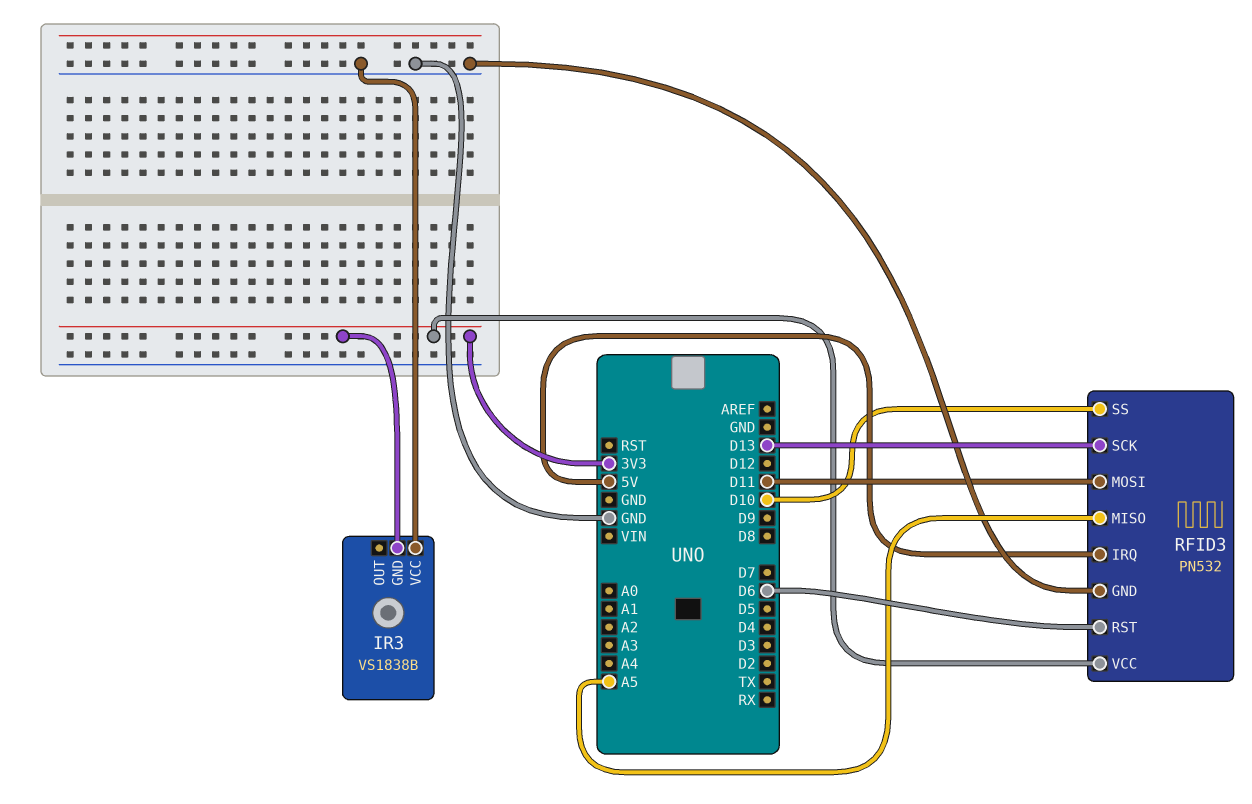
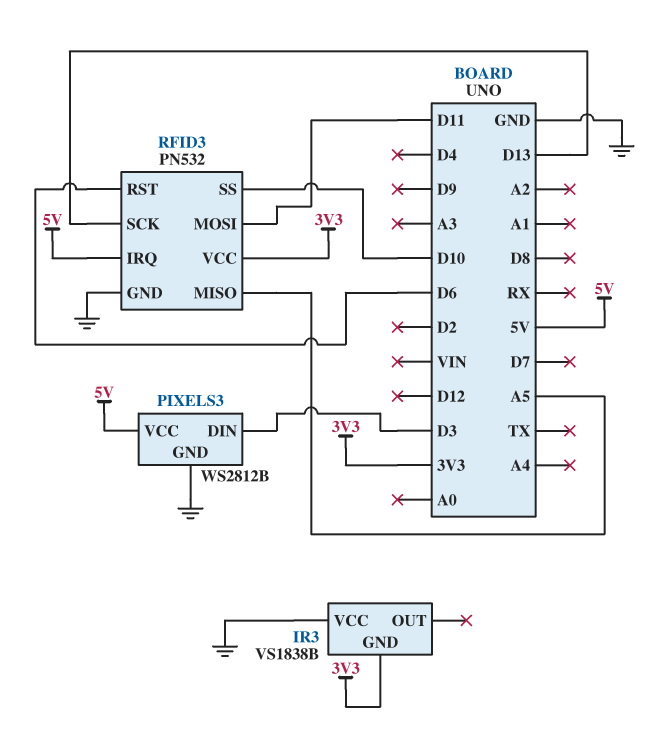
PIXELS3: none -> WS2812B
PIXELS3 pin DIN: none -> D3
PIXELS3 pin GND: none -> GND
PIXELS3 pin VCC: none -> 5V

